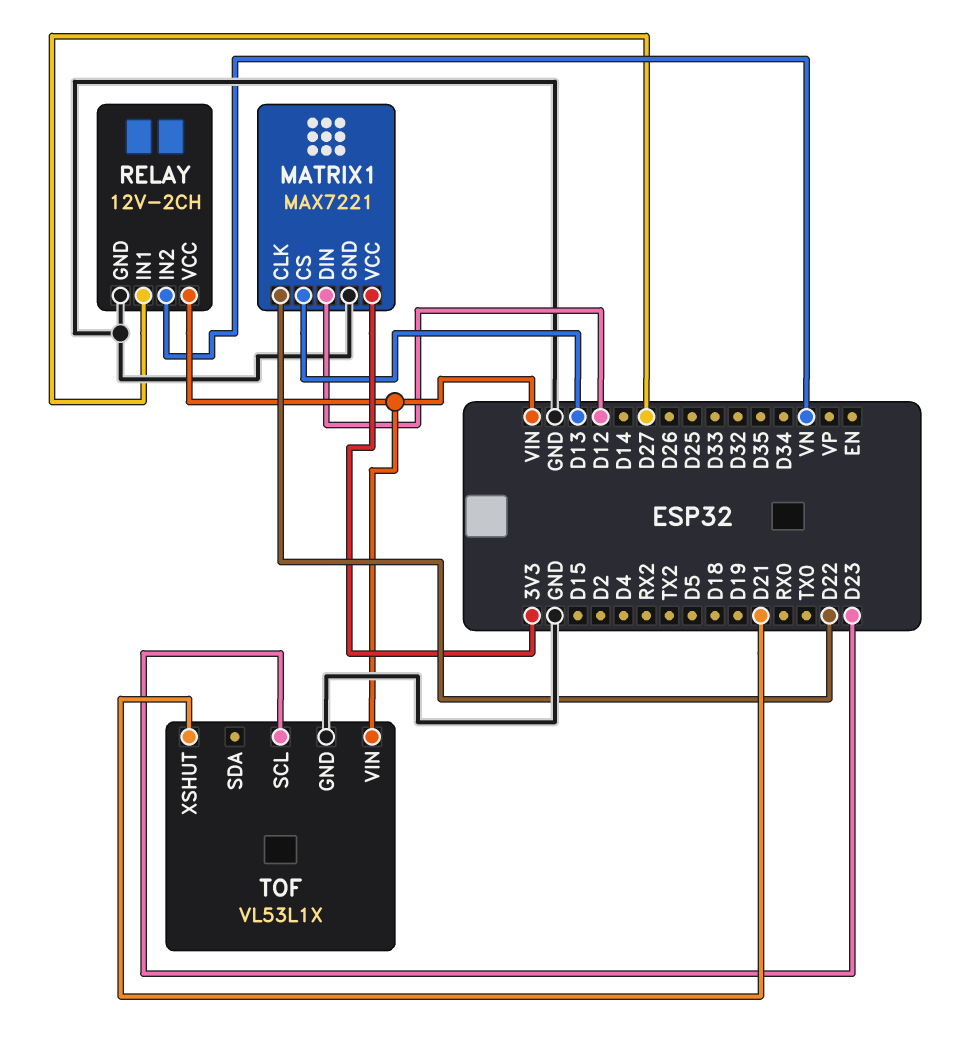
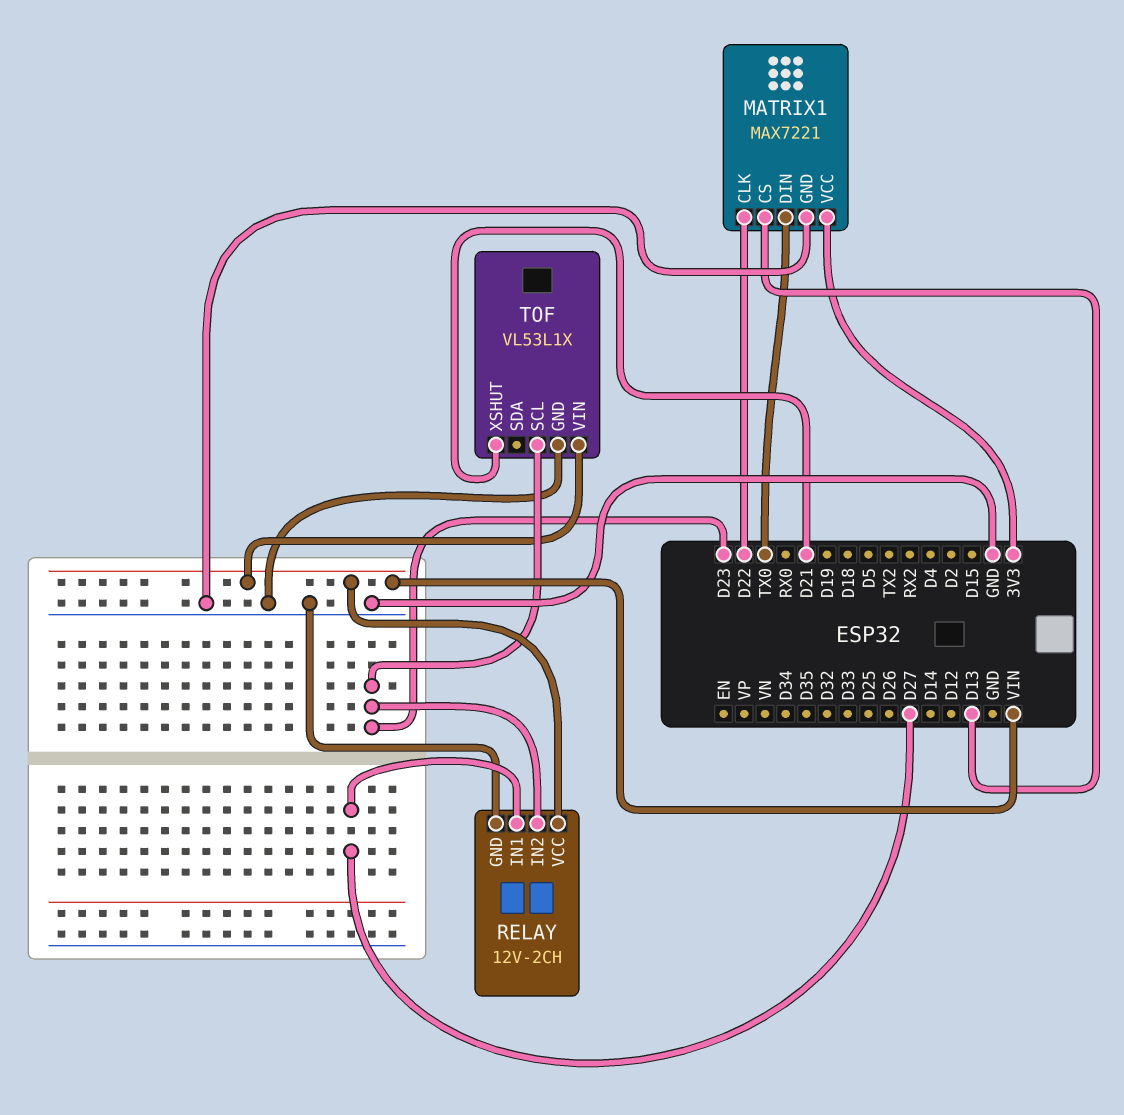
MATRIX1 pin DIN: D12 -> TX0
RELAY pin IN2: VN -> D23

